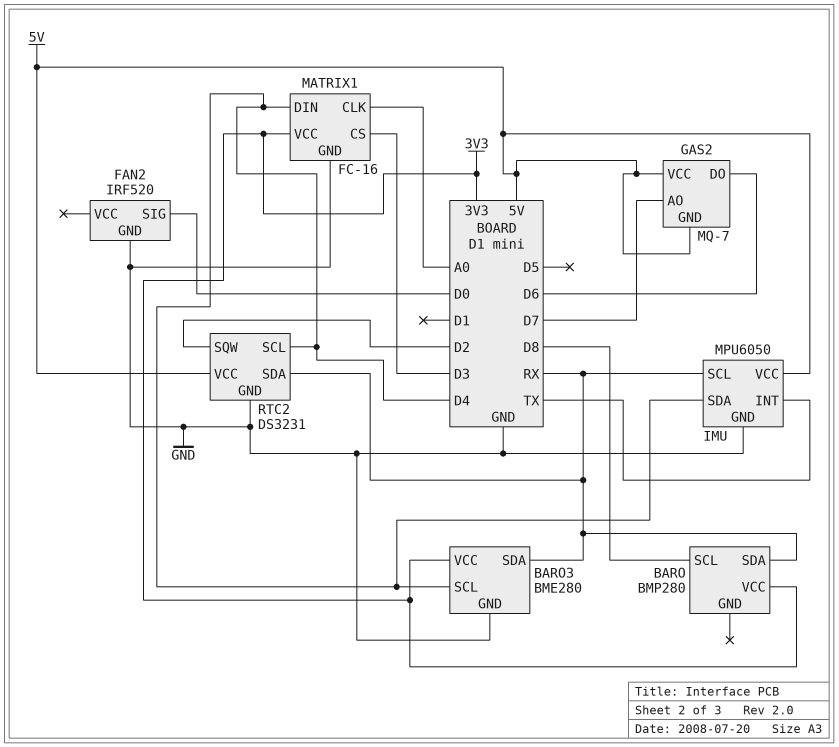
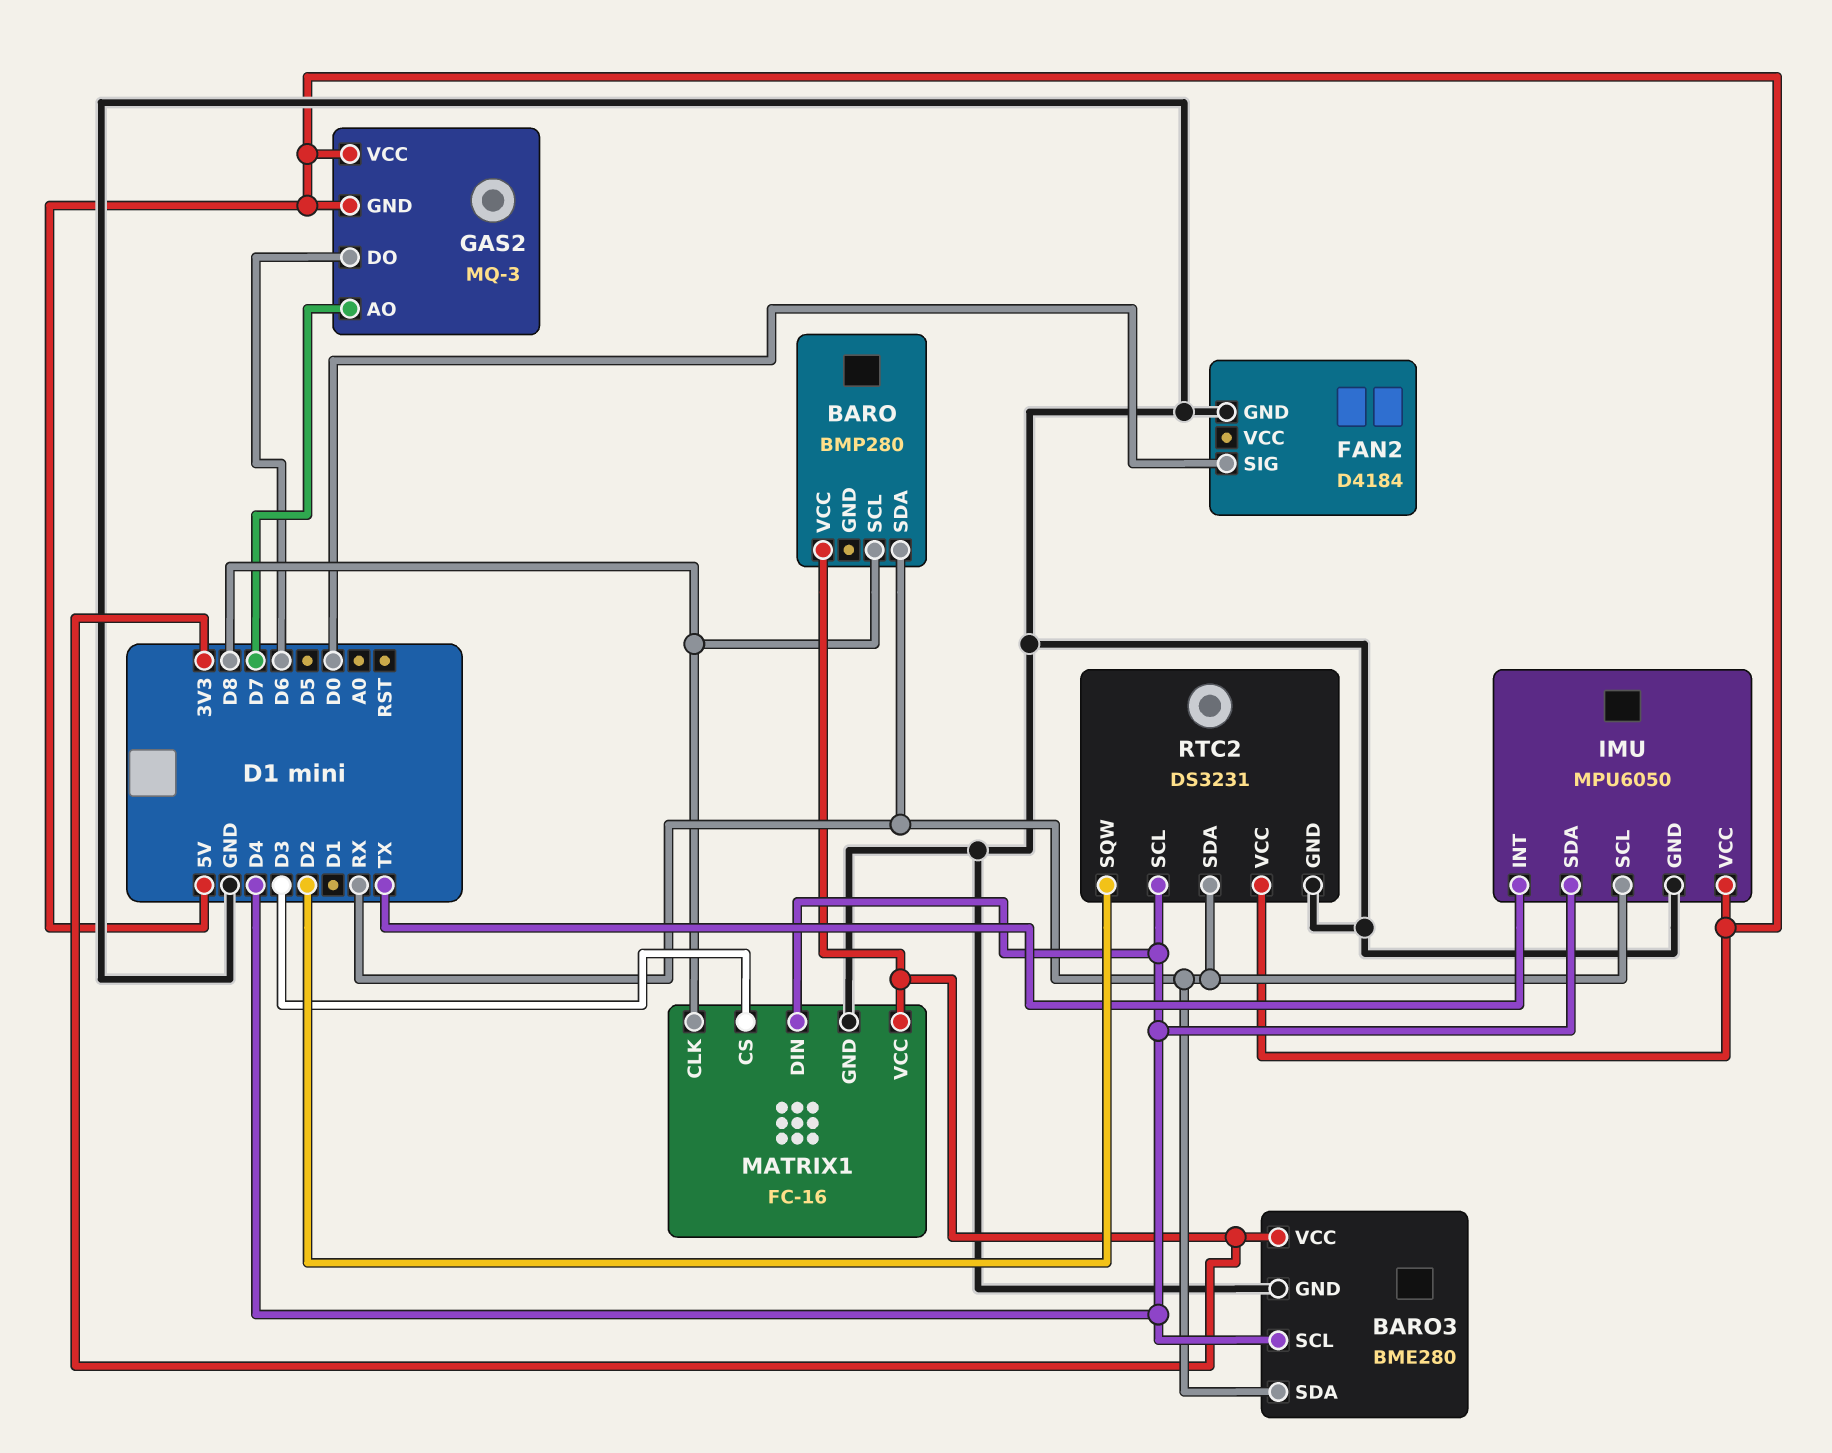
FAN2: IRF520 -> D4184
GAS2: MQ-7 -> MQ-3
MATRIX1 pin CLK: A0 -> D8

